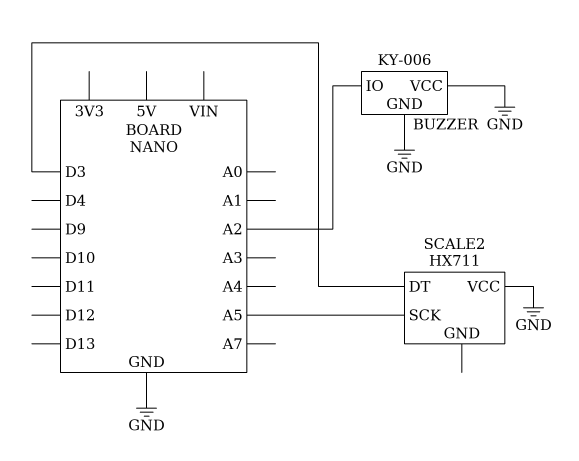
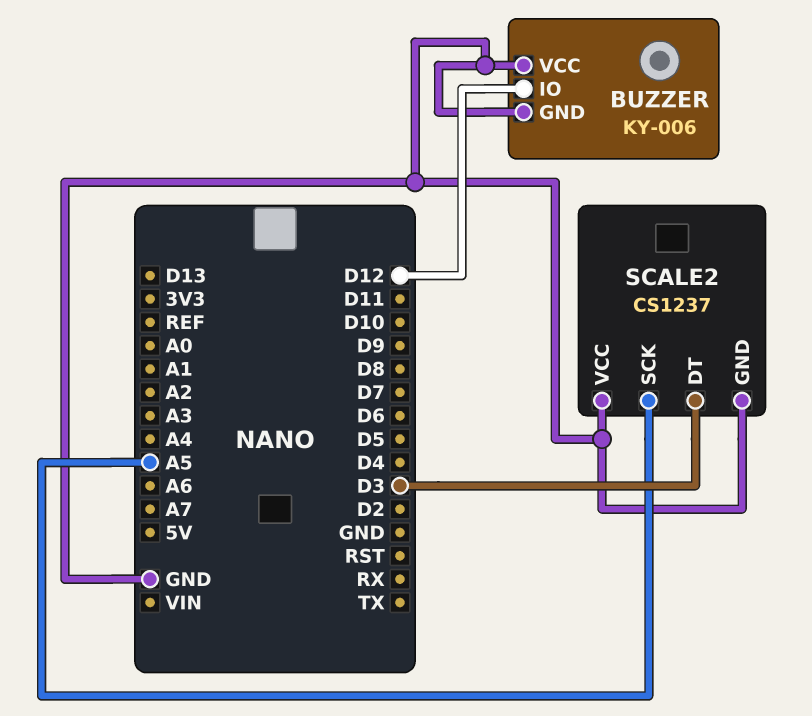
BUZZER pin IO: A2 -> D12
SCALE2: HX711 -> CS1237
SCALE2 pin GND: none -> GND

